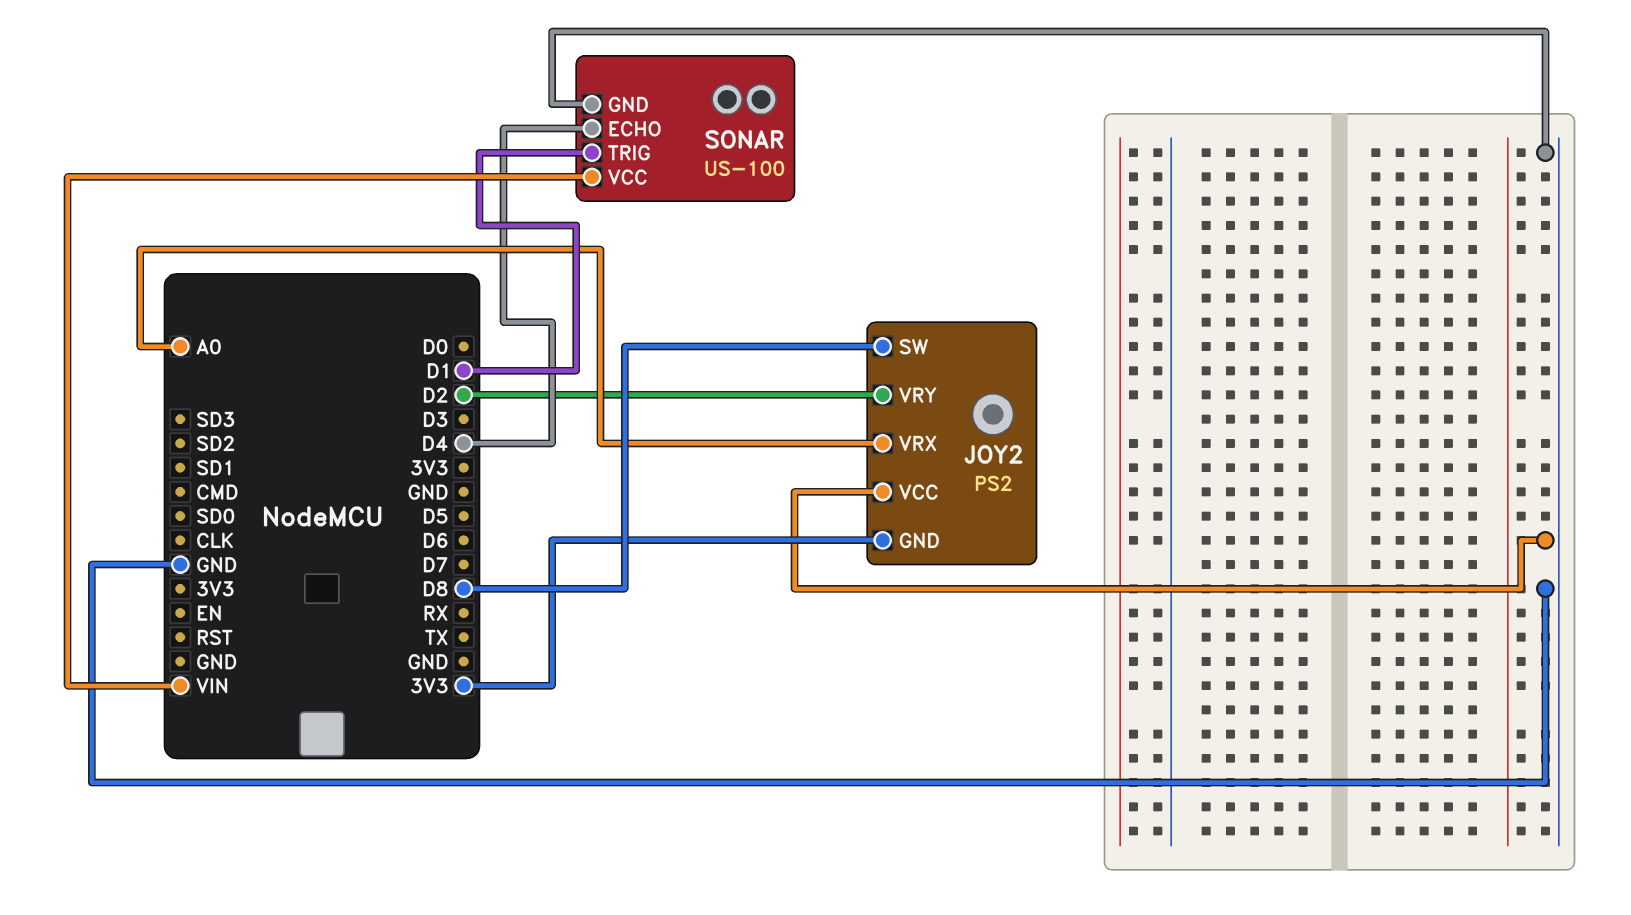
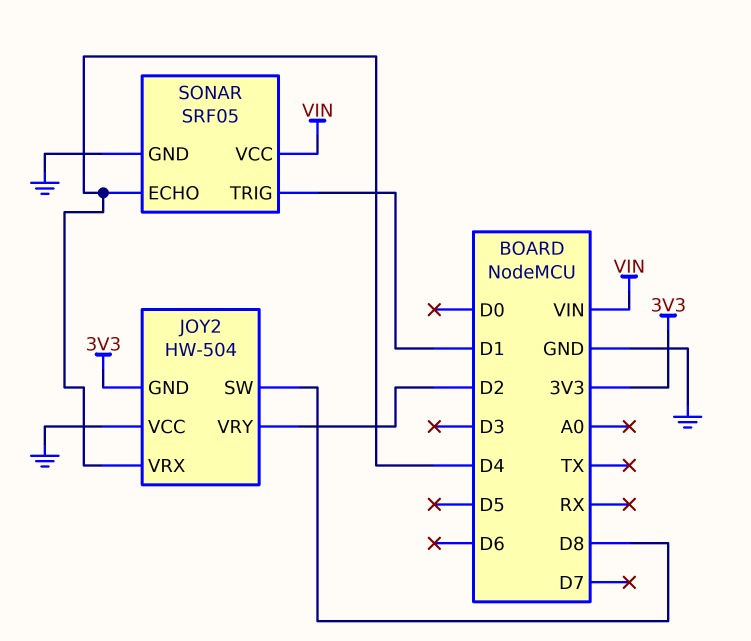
JOY2: PS2 -> HW-504
JOY2 pin VRX: A0 -> D4
SONAR: US-100 -> SRF05

